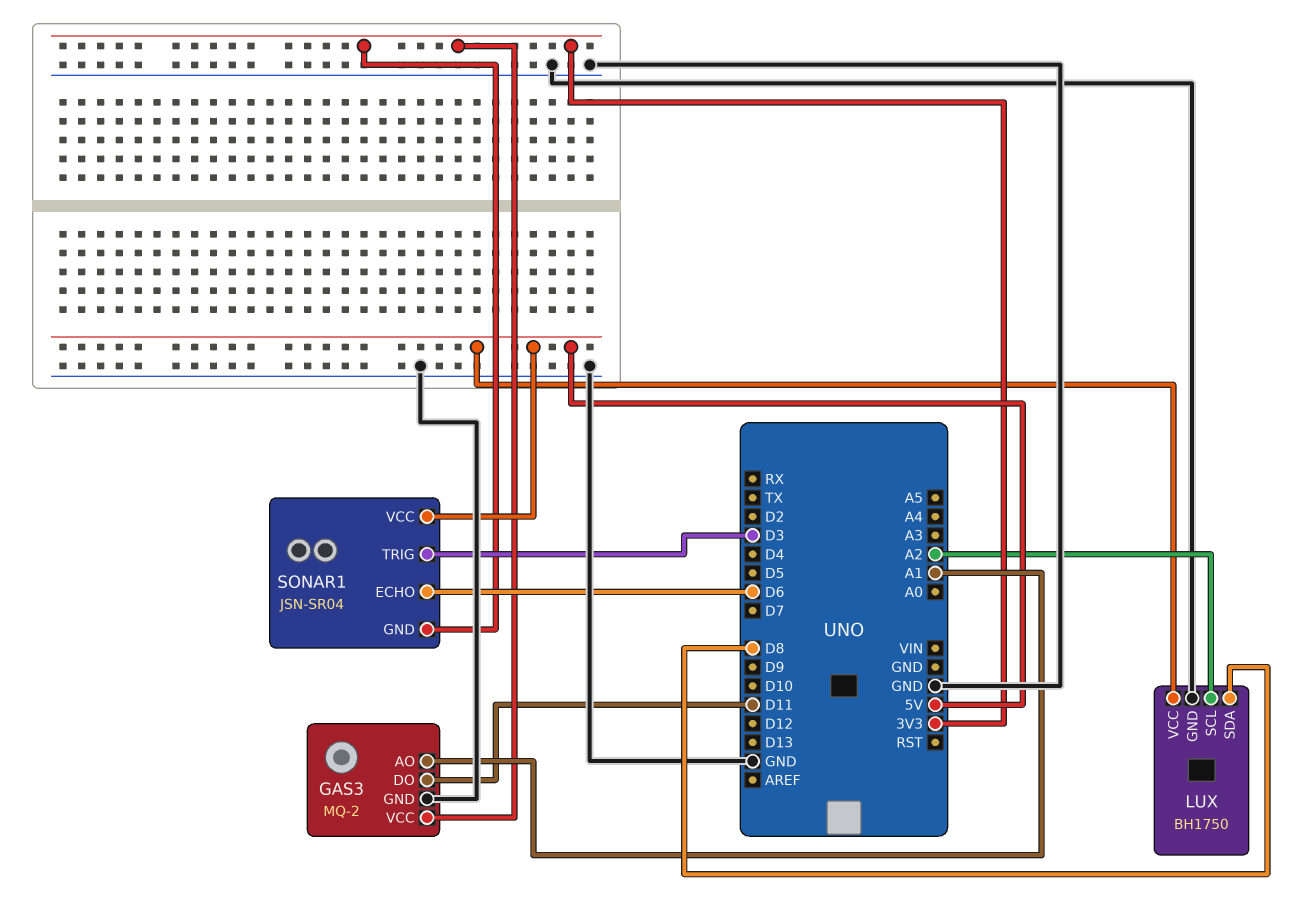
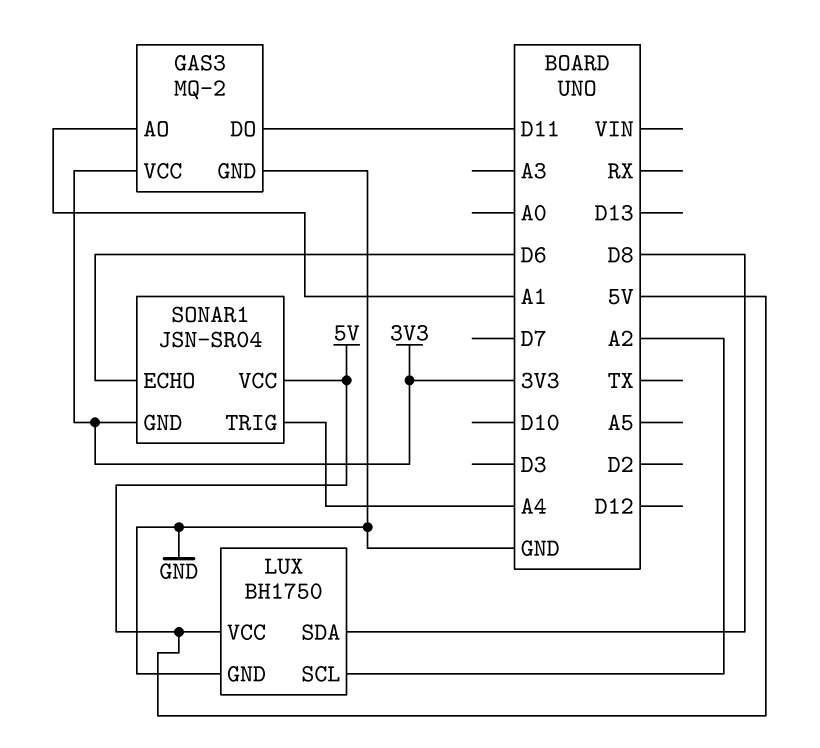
SONAR1 pin TRIG: D3 -> A4

